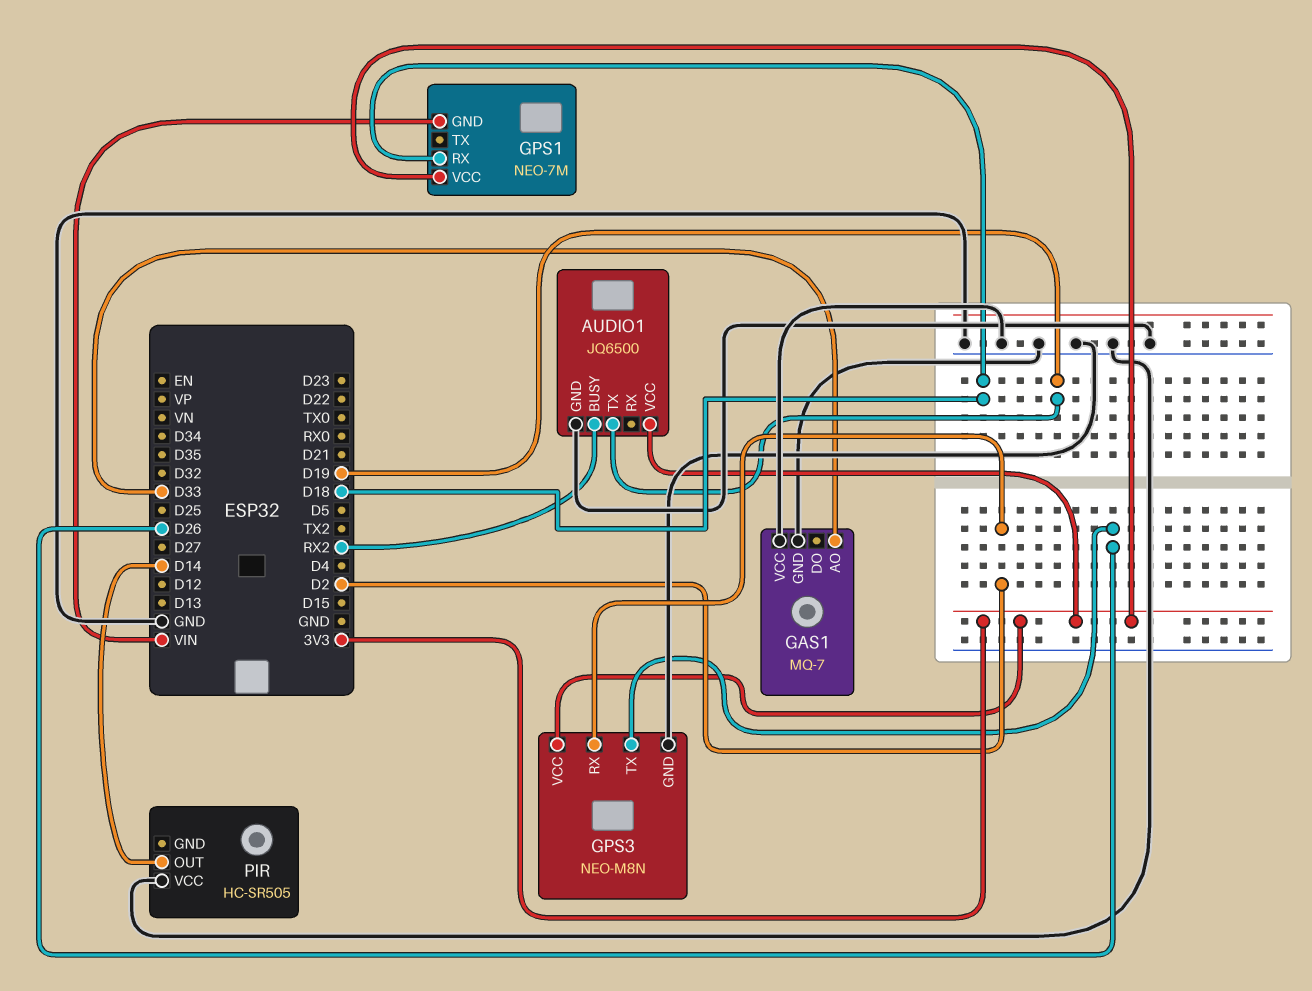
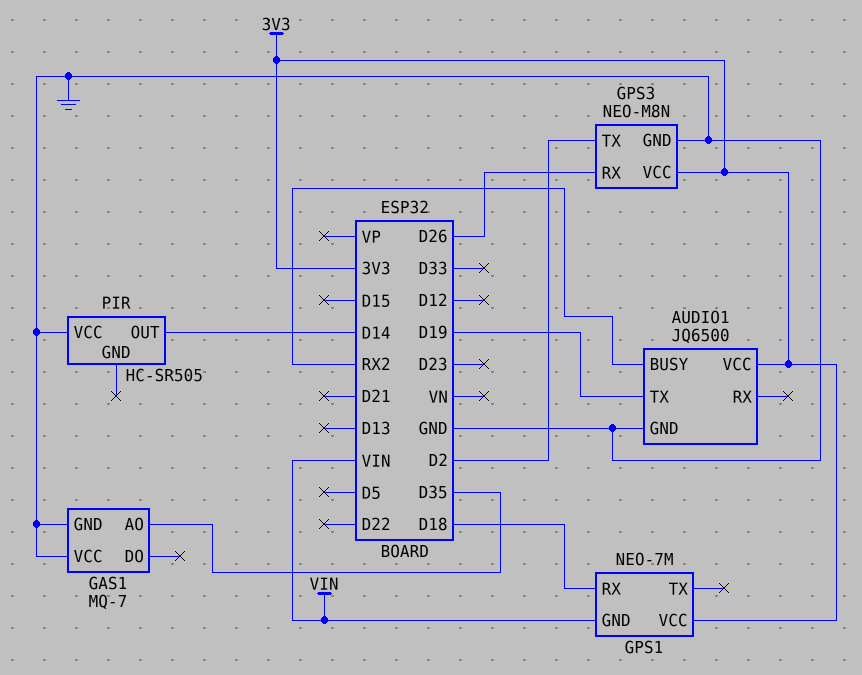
GAS1 pin AO: D33 -> D35
GPS3 pin RX: D2 -> D26
GPS3 pin TX: D26 -> D2

